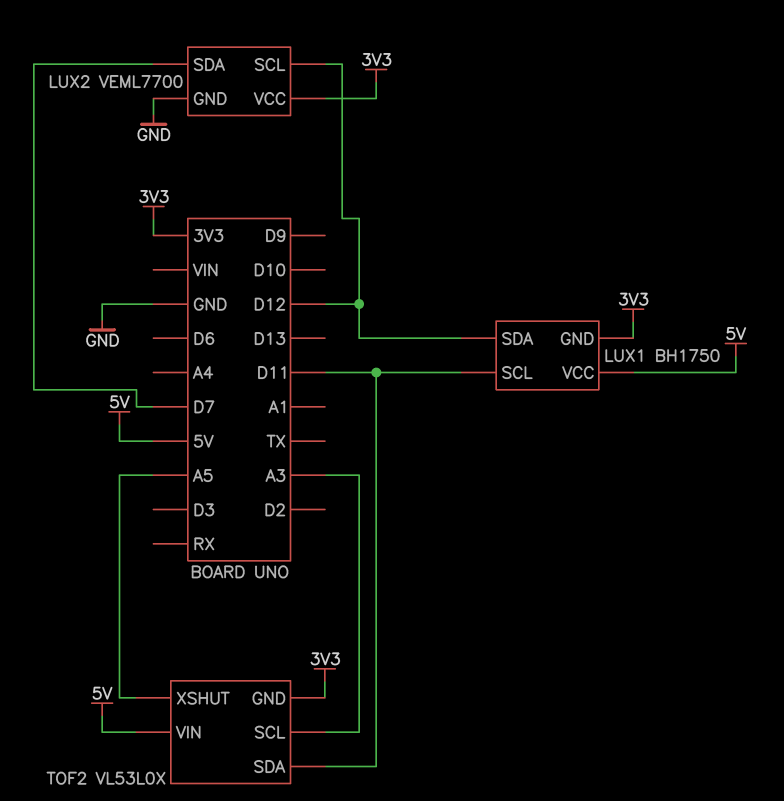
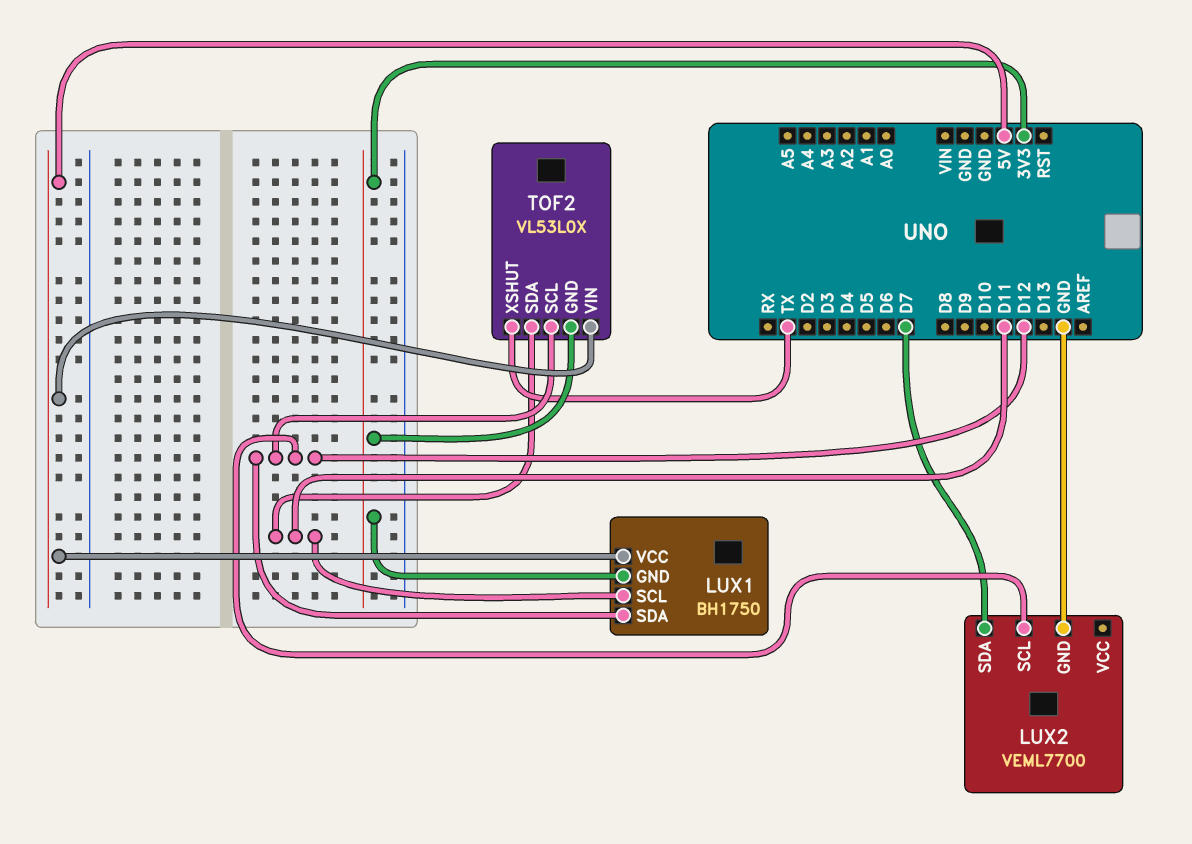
LUX2 pin VCC: 3V3 -> none
TOF2 pin SCL: A3 -> D12
TOF2 pin XSHUT: A5 -> TX

